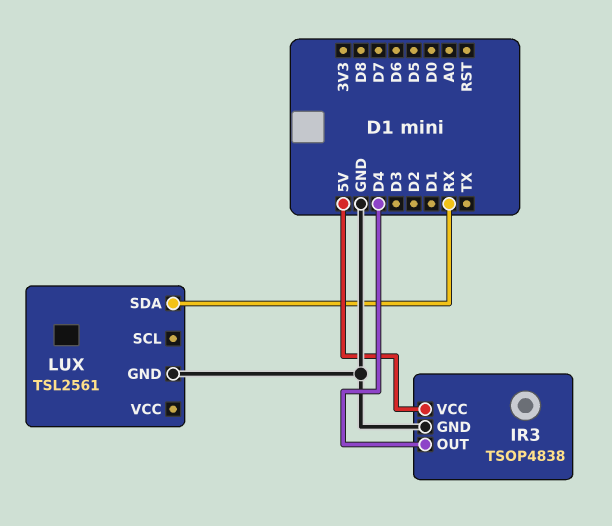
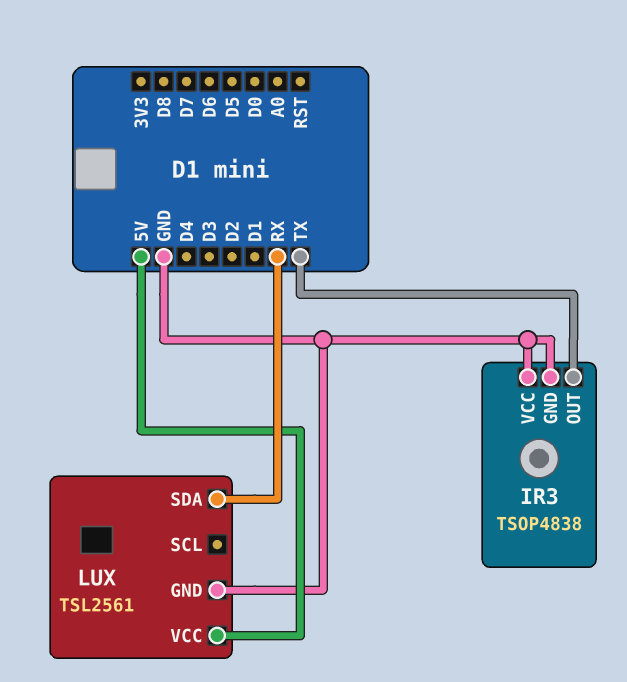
IR3 pin OUT: D4 -> TX
IR3 pin VCC: 5V -> GND
LUX pin VCC: none -> 5V

